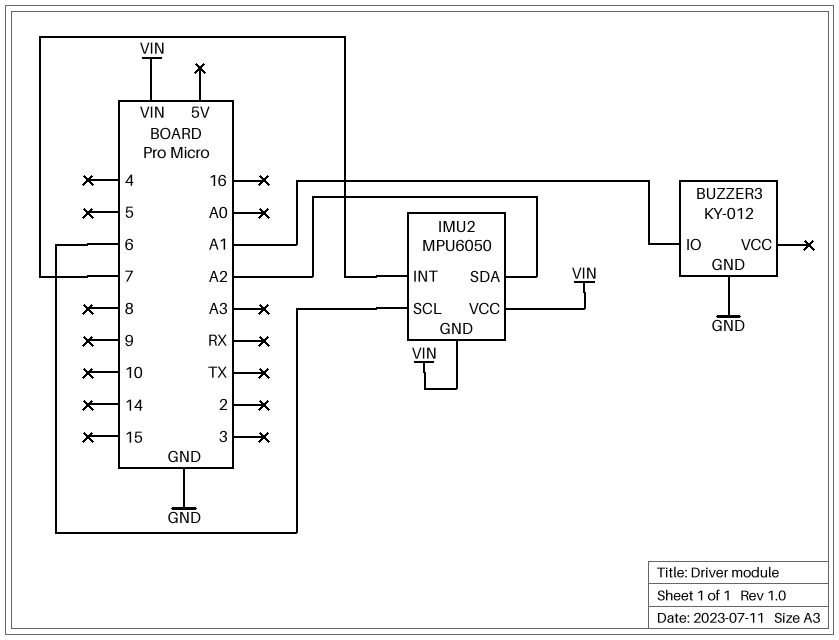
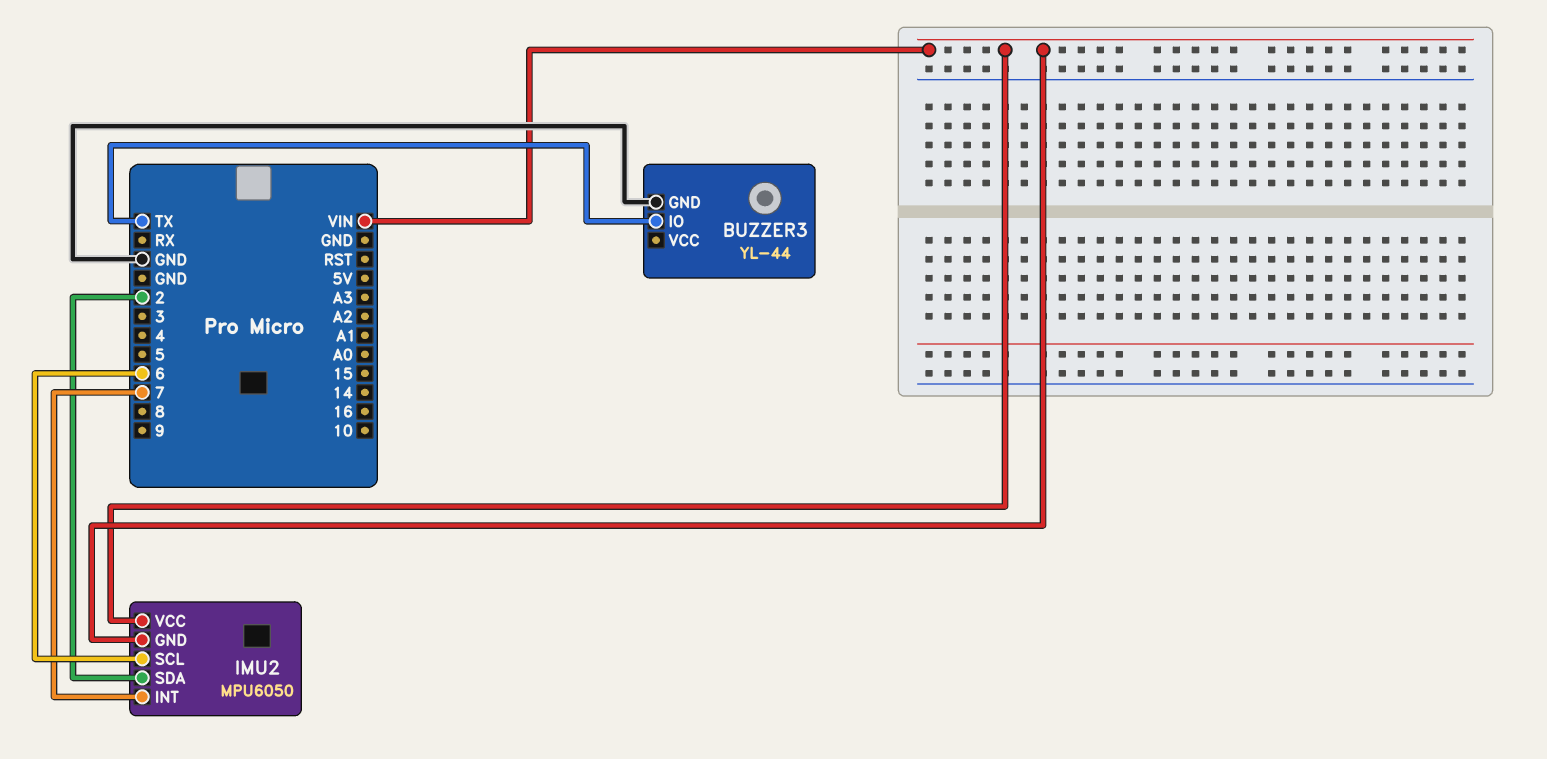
BUZZER3: KY-012 -> YL-44
BUZZER3 pin IO: A1 -> TX
IMU2 pin SDA: A2 -> 2

